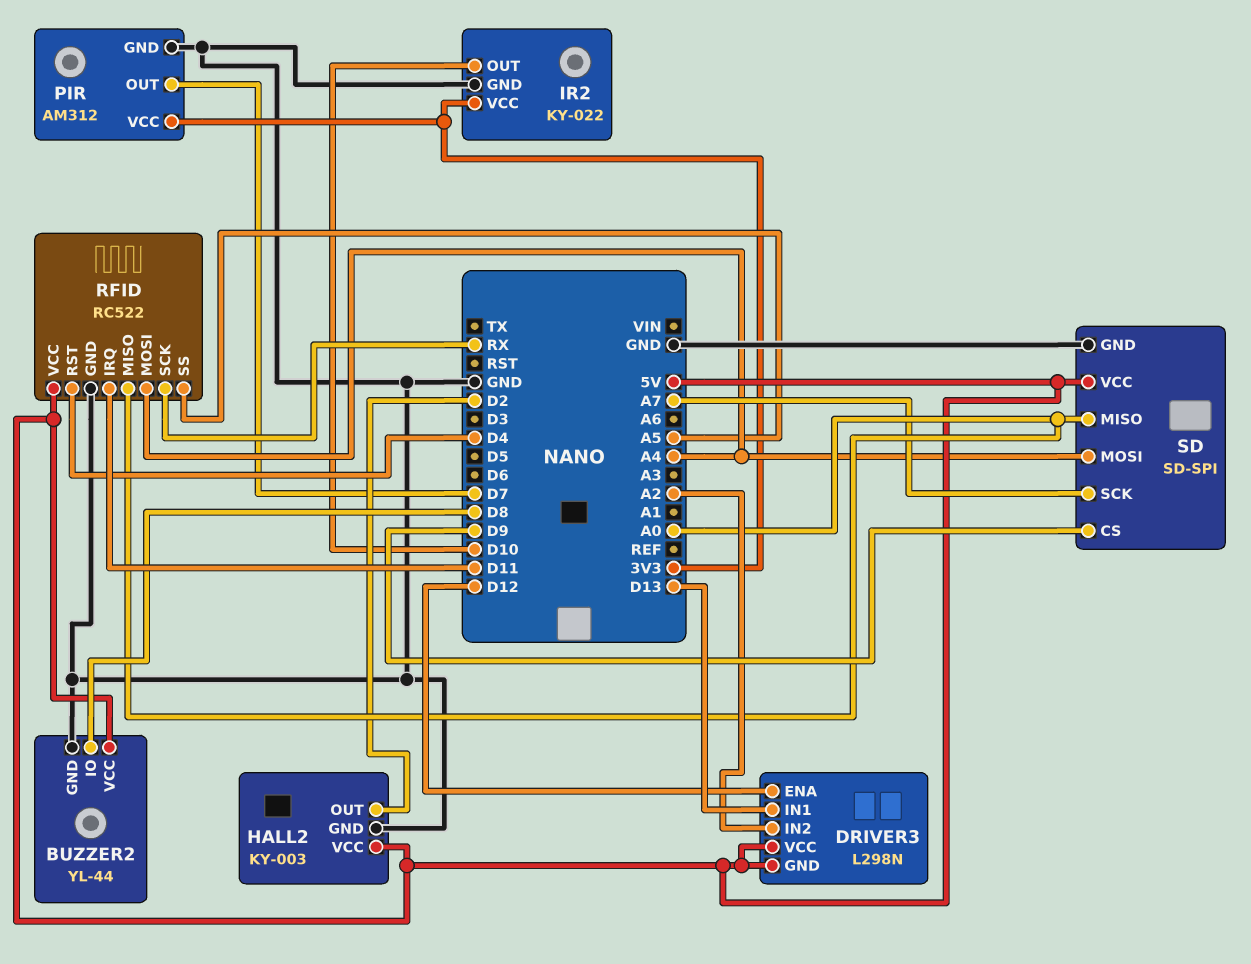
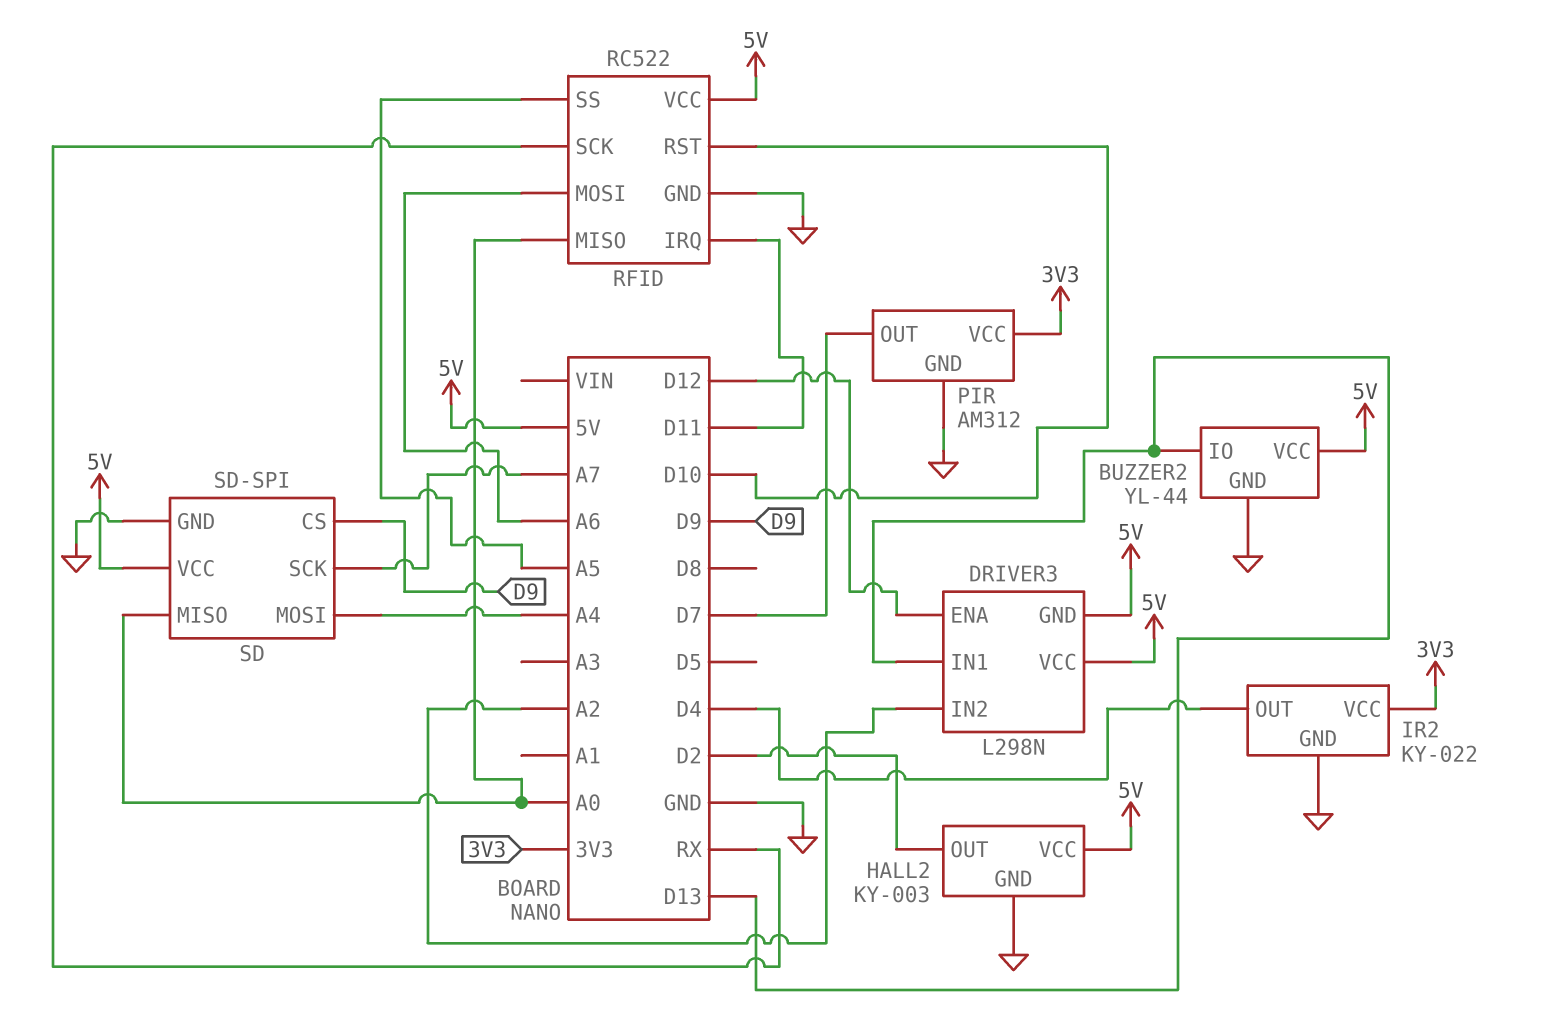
BUZZER2 pin IO: D8 -> D13
IR2 pin OUT: D10 -> D4
RFID pin MOSI: A4 -> A6
RFID pin RST: D4 -> D10

